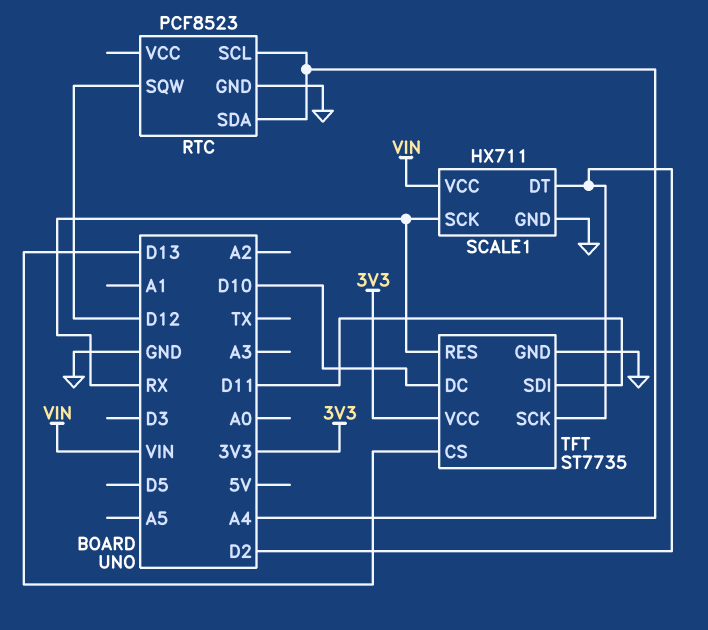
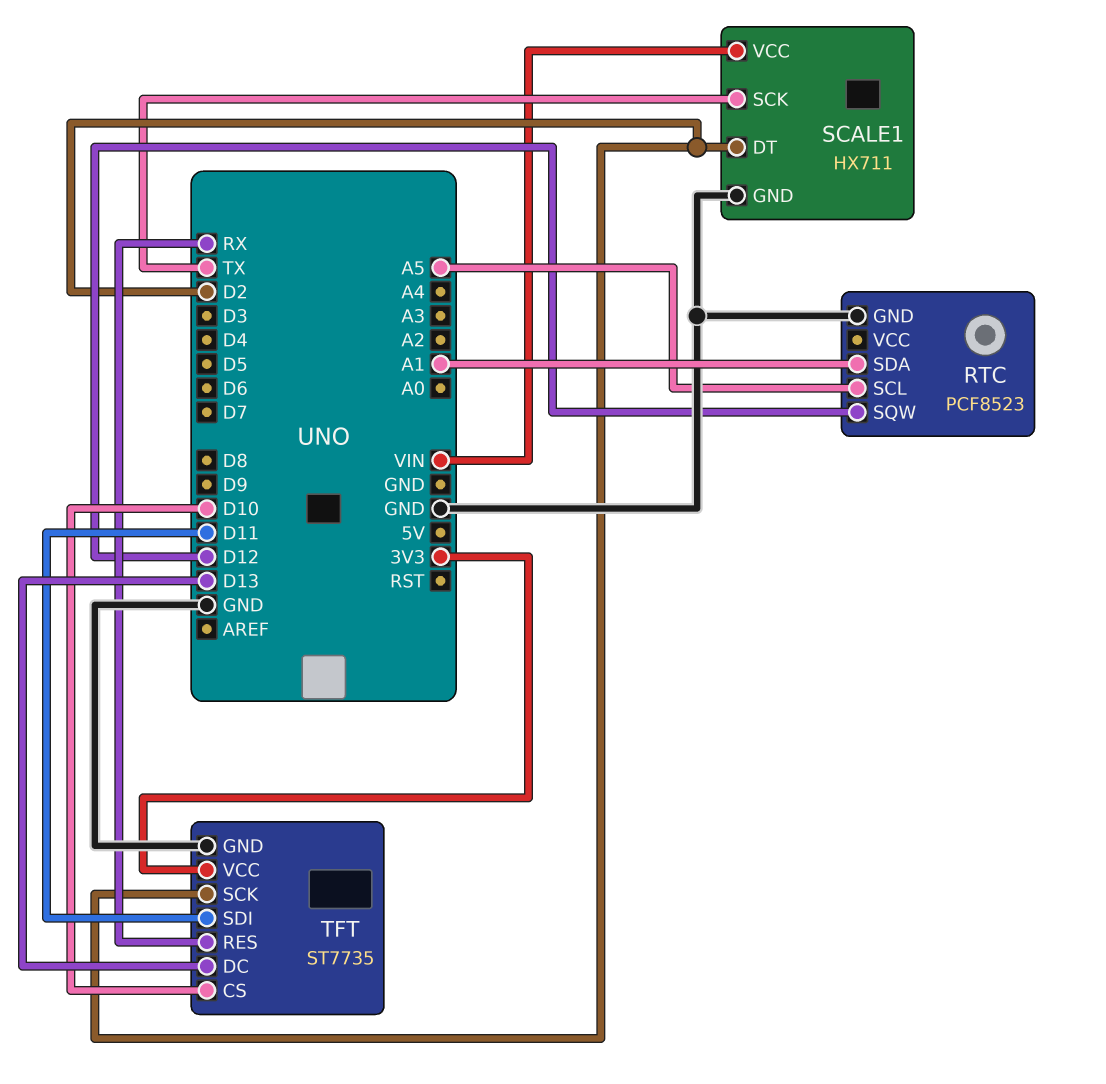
RTC pin SCL: A4 -> A5
RTC pin SDA: A4 -> A1
SCALE1 pin SCK: RX -> TX
TFT pin CS: D13 -> D10
TFT pin DC: D10 -> D13

